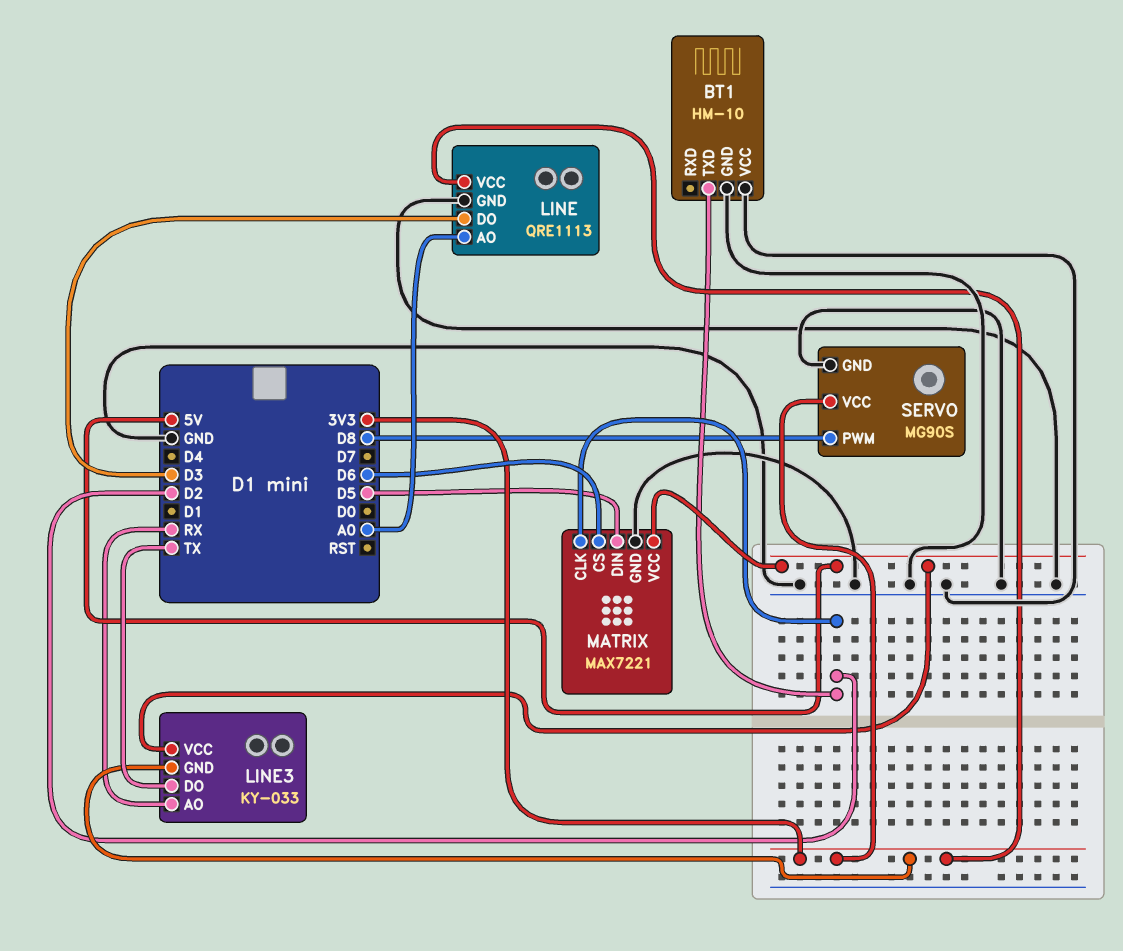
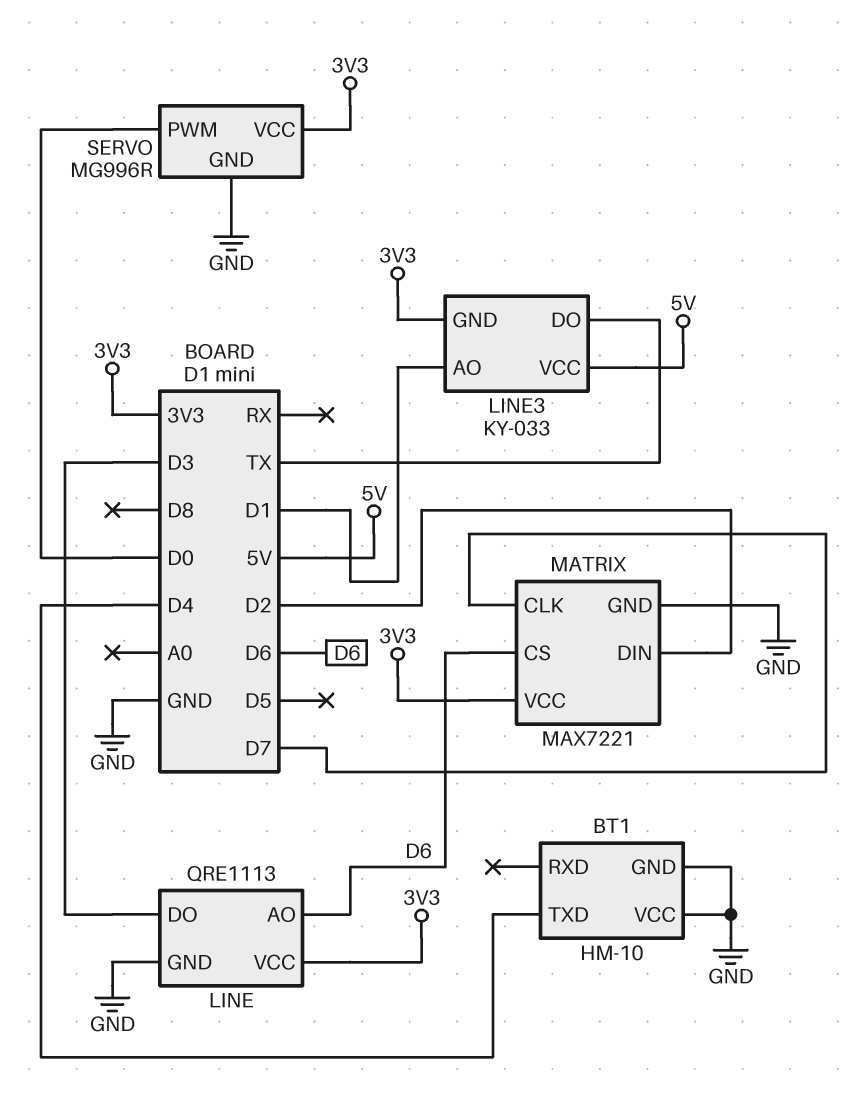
BT1 pin TXD: D2 -> D4
LINE pin AO: A0 -> D6
LINE3 pin AO: RX -> D1
MATRIX pin CLK: D2 -> D7
MATRIX pin DIN: D5 -> D2
MATRIX pin VCC: 5V -> 3V3
SERVO: MG90S -> MG996R
SERVO pin PWM: D8 -> D0

